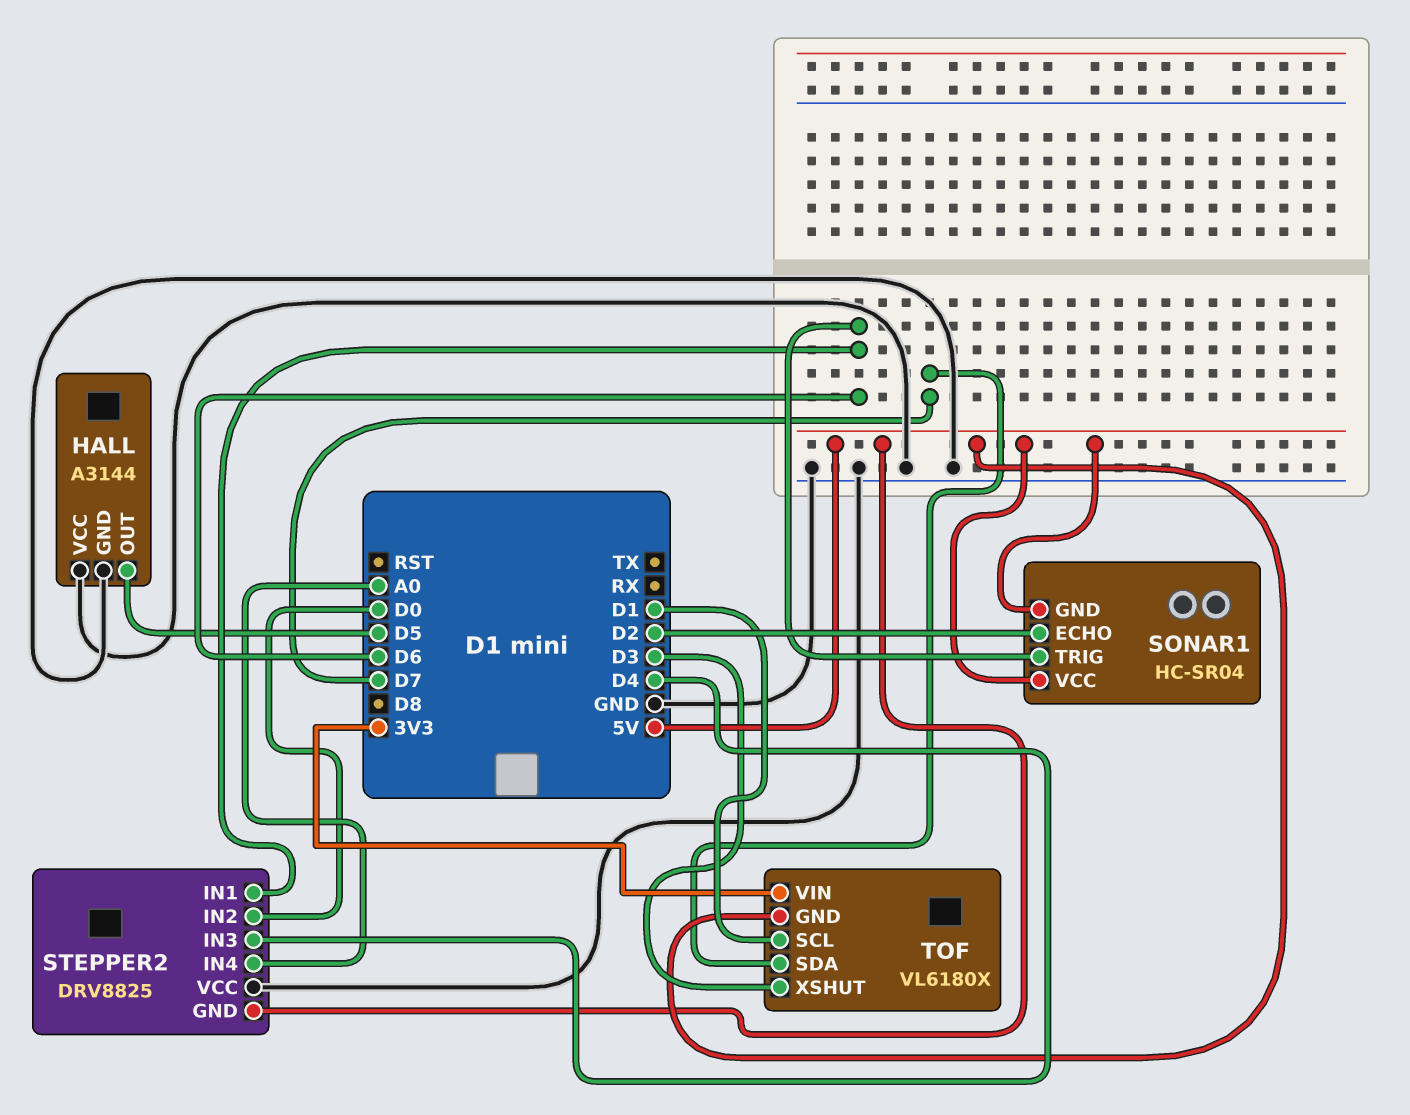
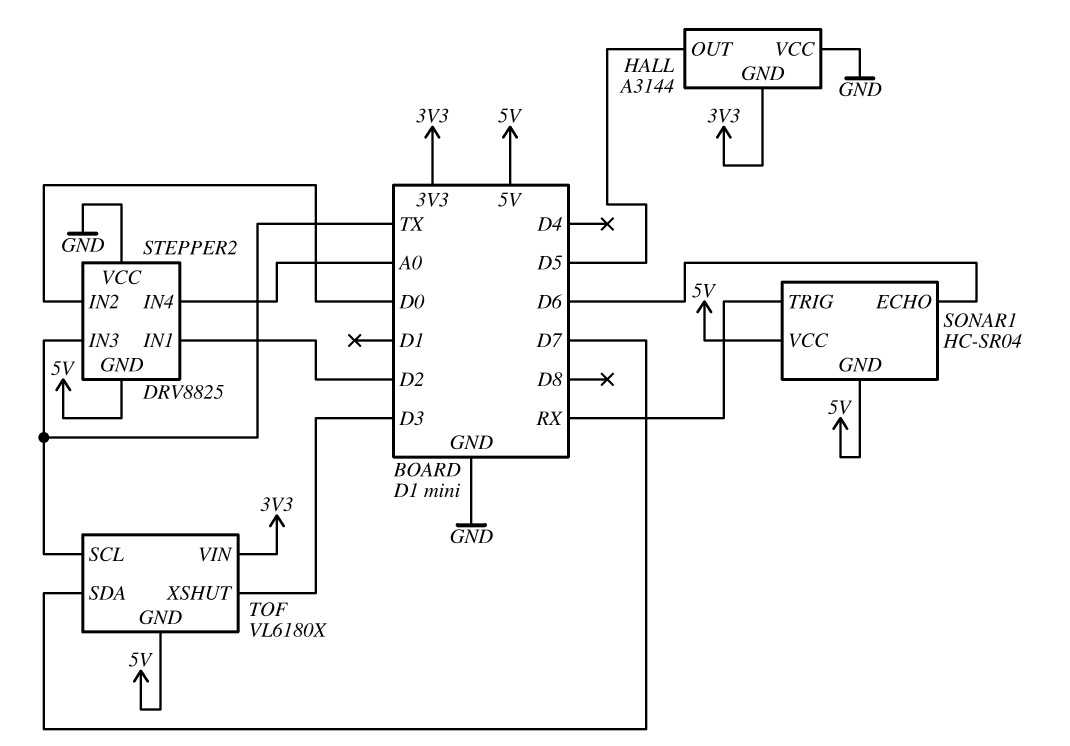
HALL pin GND: GND -> 3V3
SONAR1 pin ECHO: D2 -> D6
SONAR1 pin TRIG: D6 -> RX
STEPPER2 pin IN1: D6 -> D2
STEPPER2 pin IN3: D4 -> TX
TOF pin SCL: D1 -> TX

